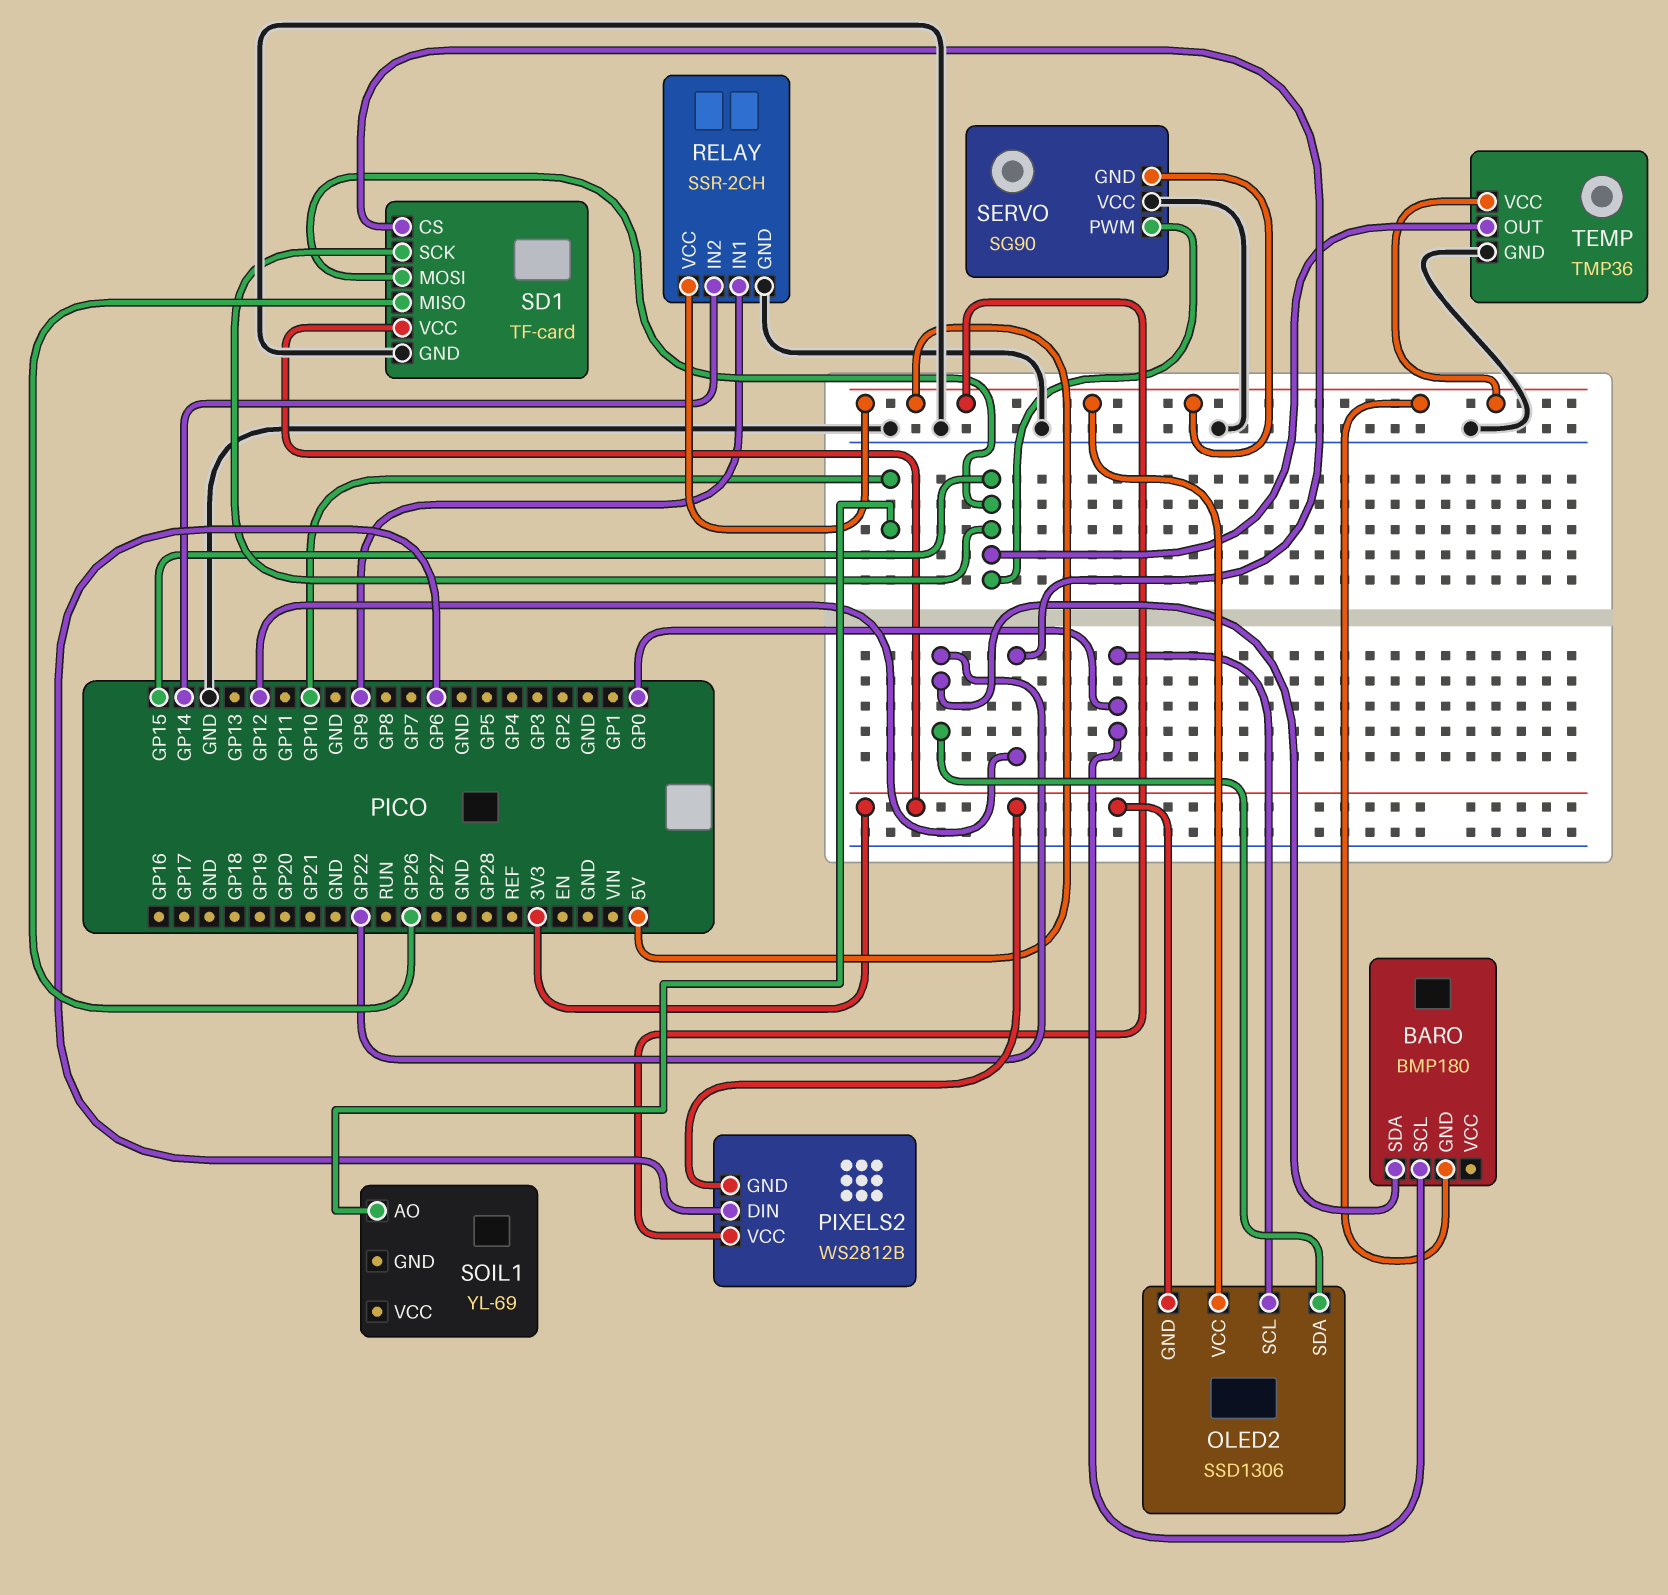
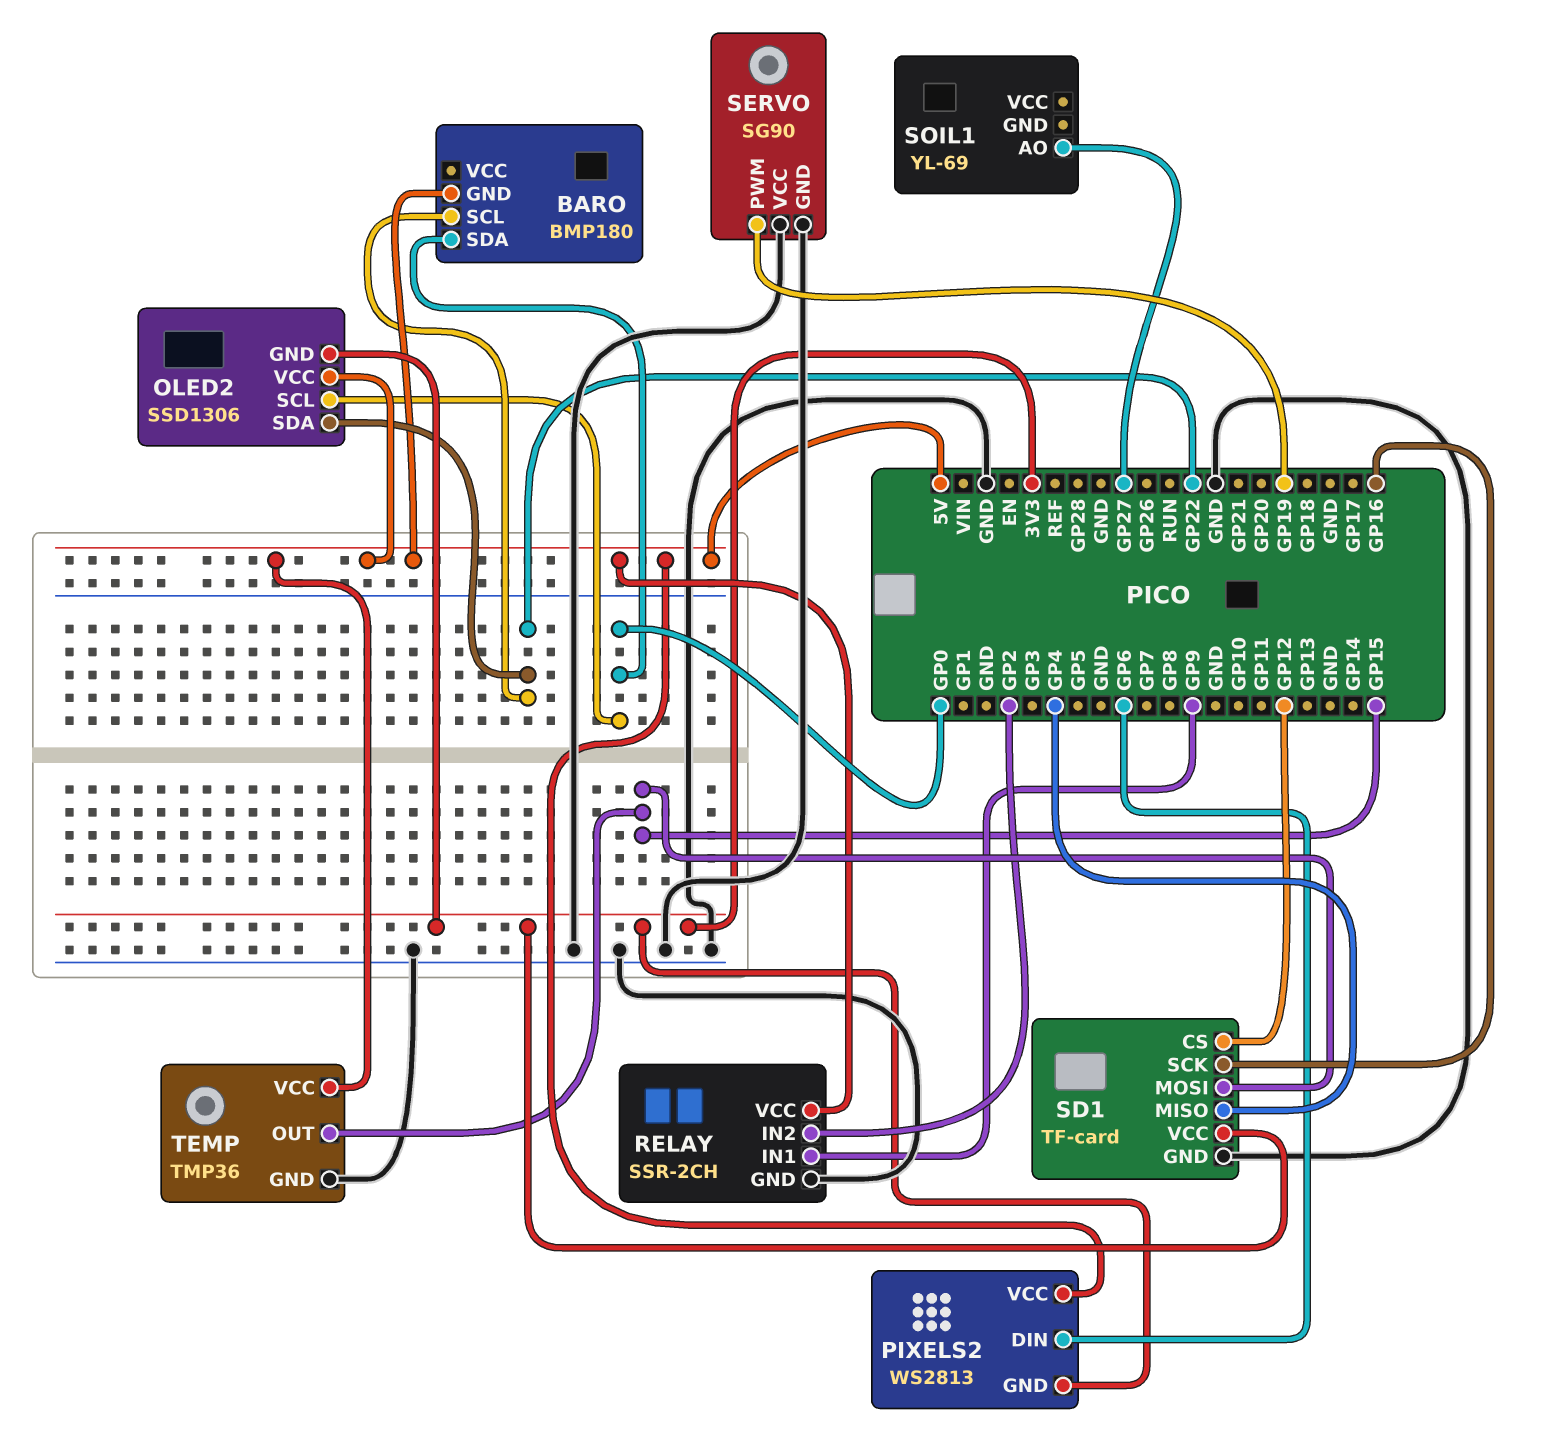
BARO pin SCL: GP0 -> GP22
BARO pin SDA: GP22 -> GP0
PIXELS2: WS2812B -> WS2813
RELAY pin IN2: GP14 -> GP2
SD1 pin MISO: GP26 -> GP4
SD1 pin SCK: GP15 -> GP16
SERVO pin GND: 5V -> GND
SERVO pin PWM: GP15 -> GP19
SOIL1 pin AO: GP10 -> GP27

